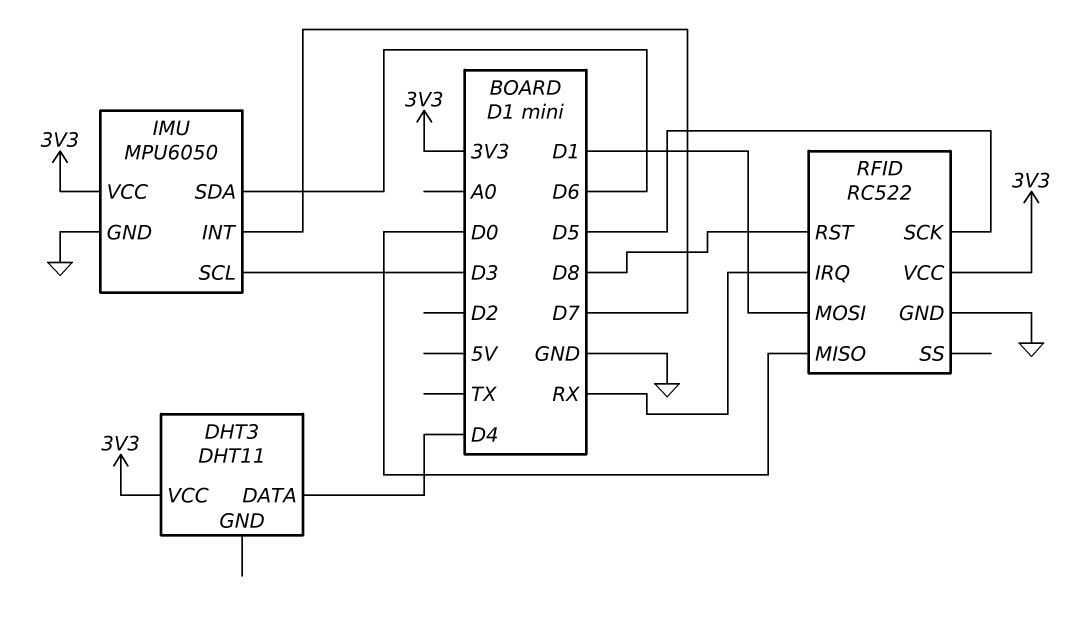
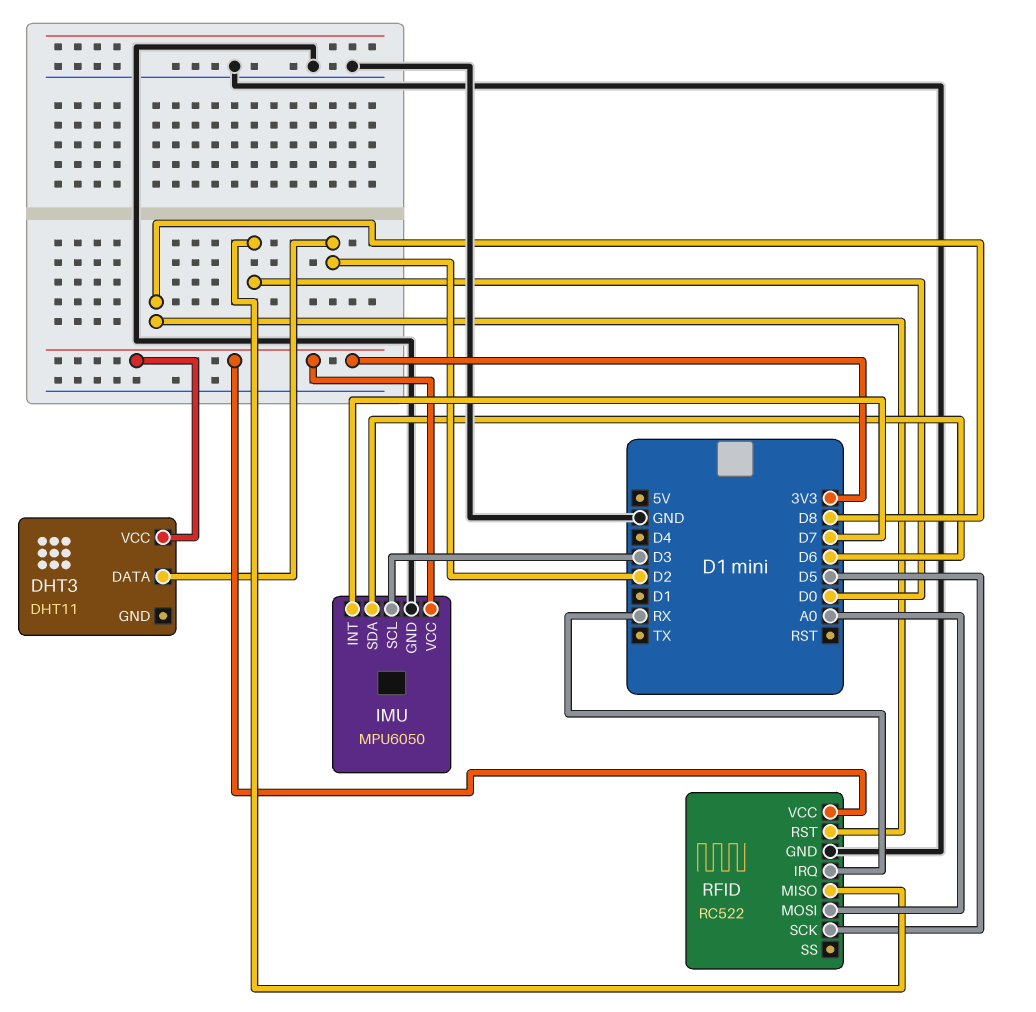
DHT3 pin DATA: D4 -> D2
RFID pin MOSI: D1 -> A0

